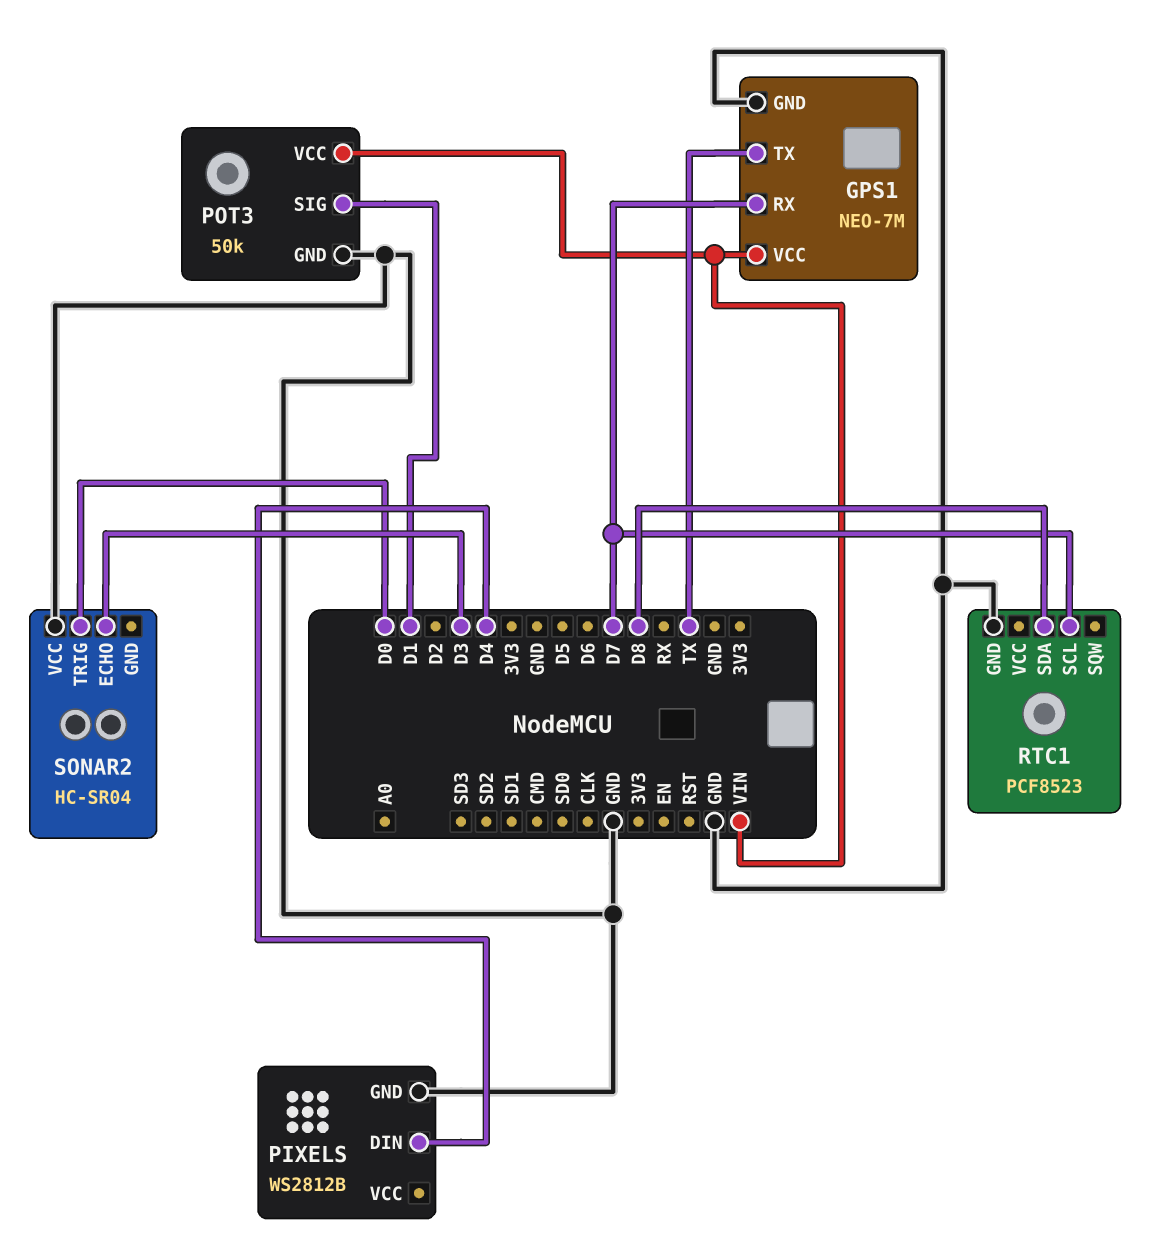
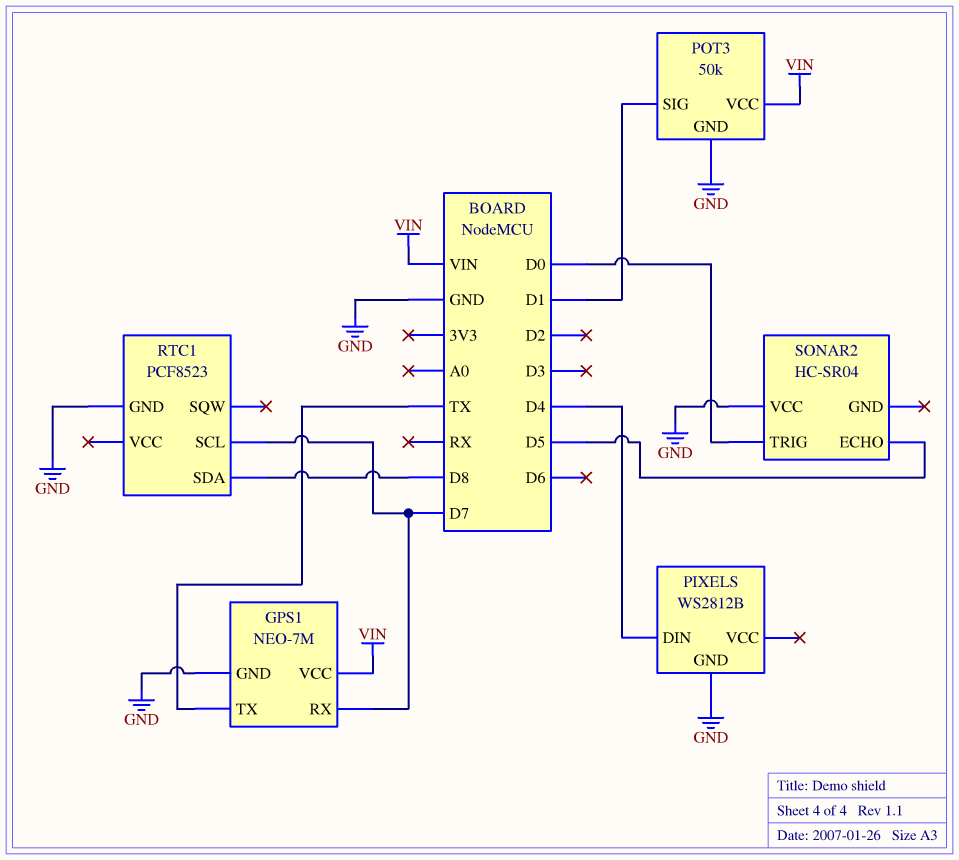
SONAR2 pin ECHO: D3 -> D5

